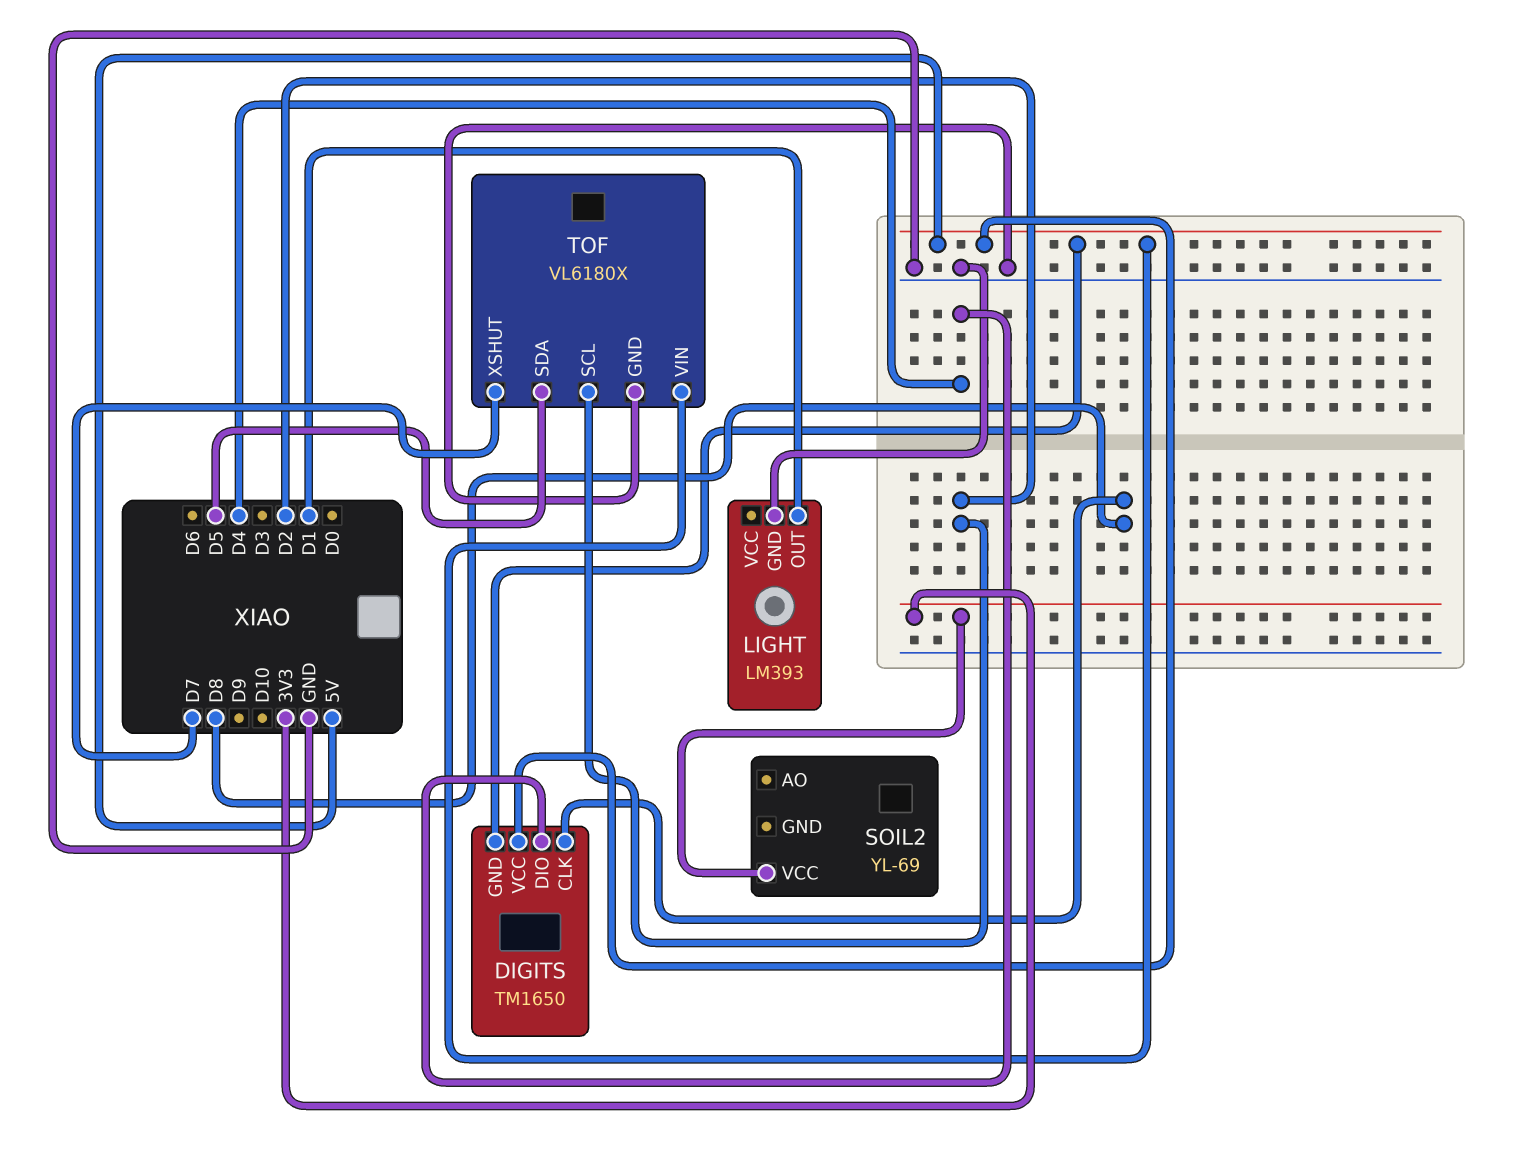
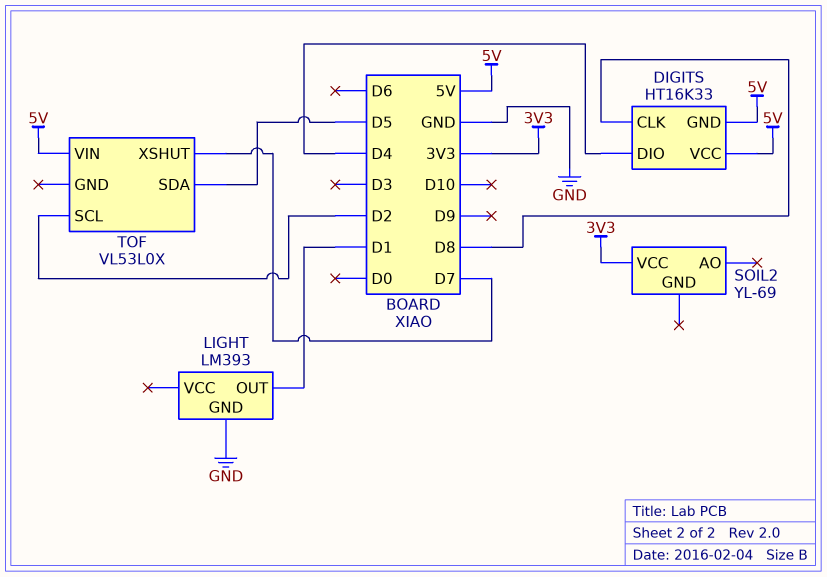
DIGITS: TM1650 -> HT16K33
TOF: VL6180X -> VL53L0X
TOF pin GND: GND -> none

